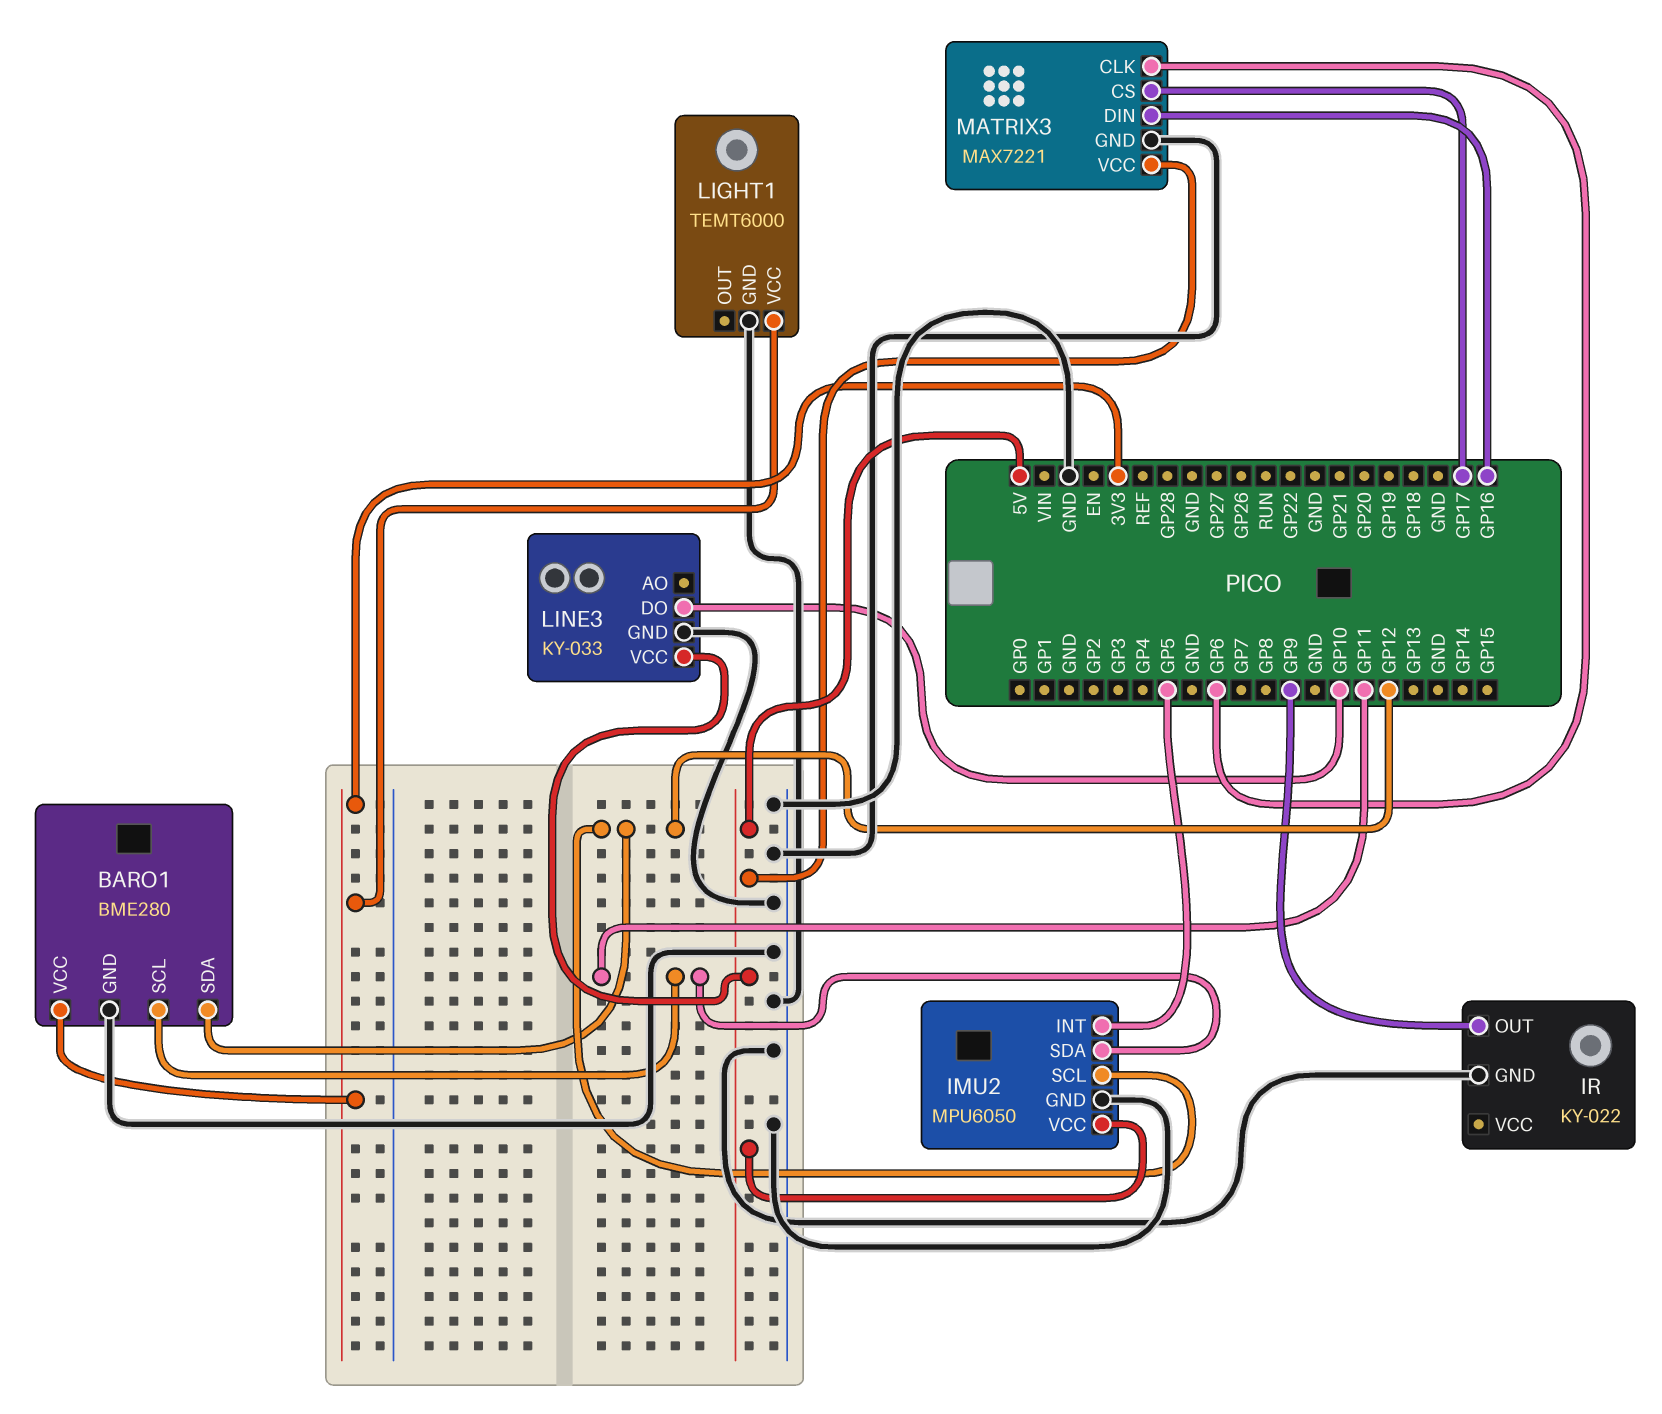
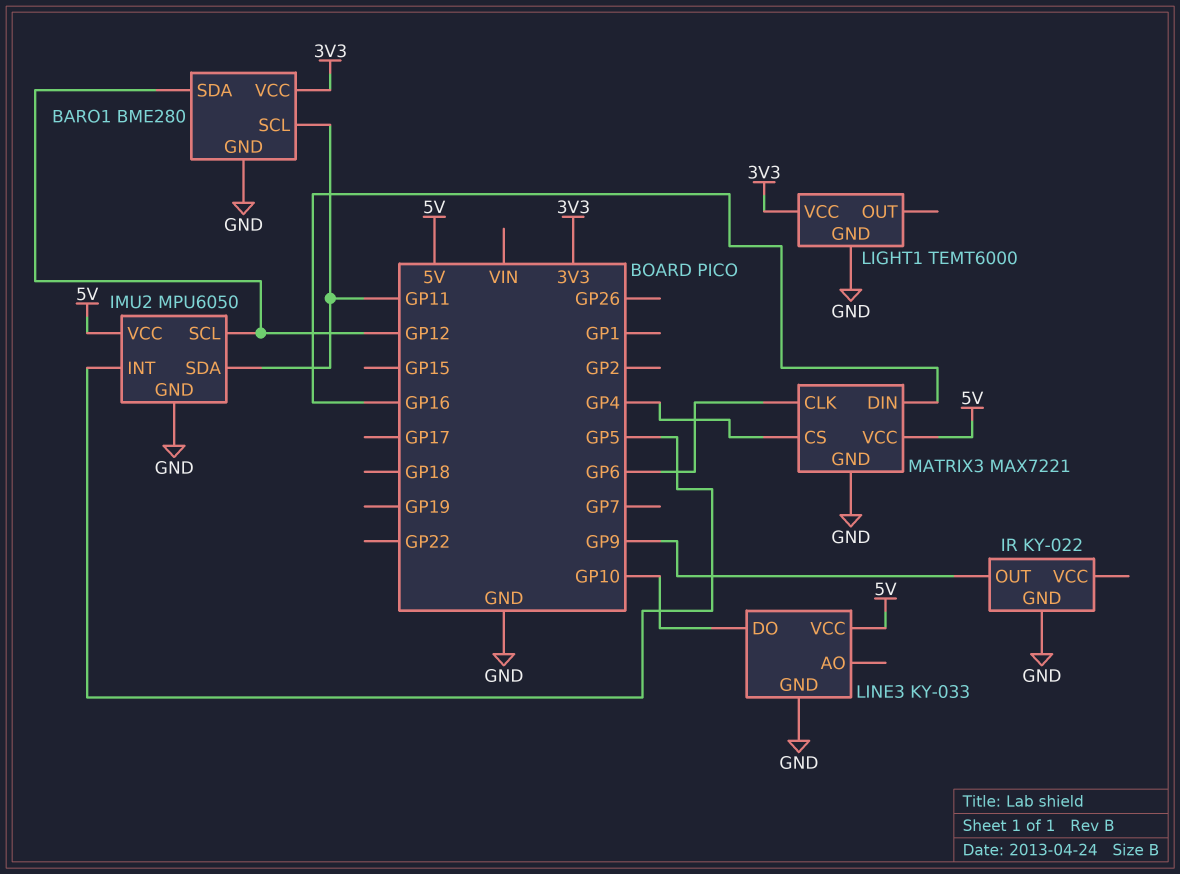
MATRIX3 pin CS: GP17 -> GP4

